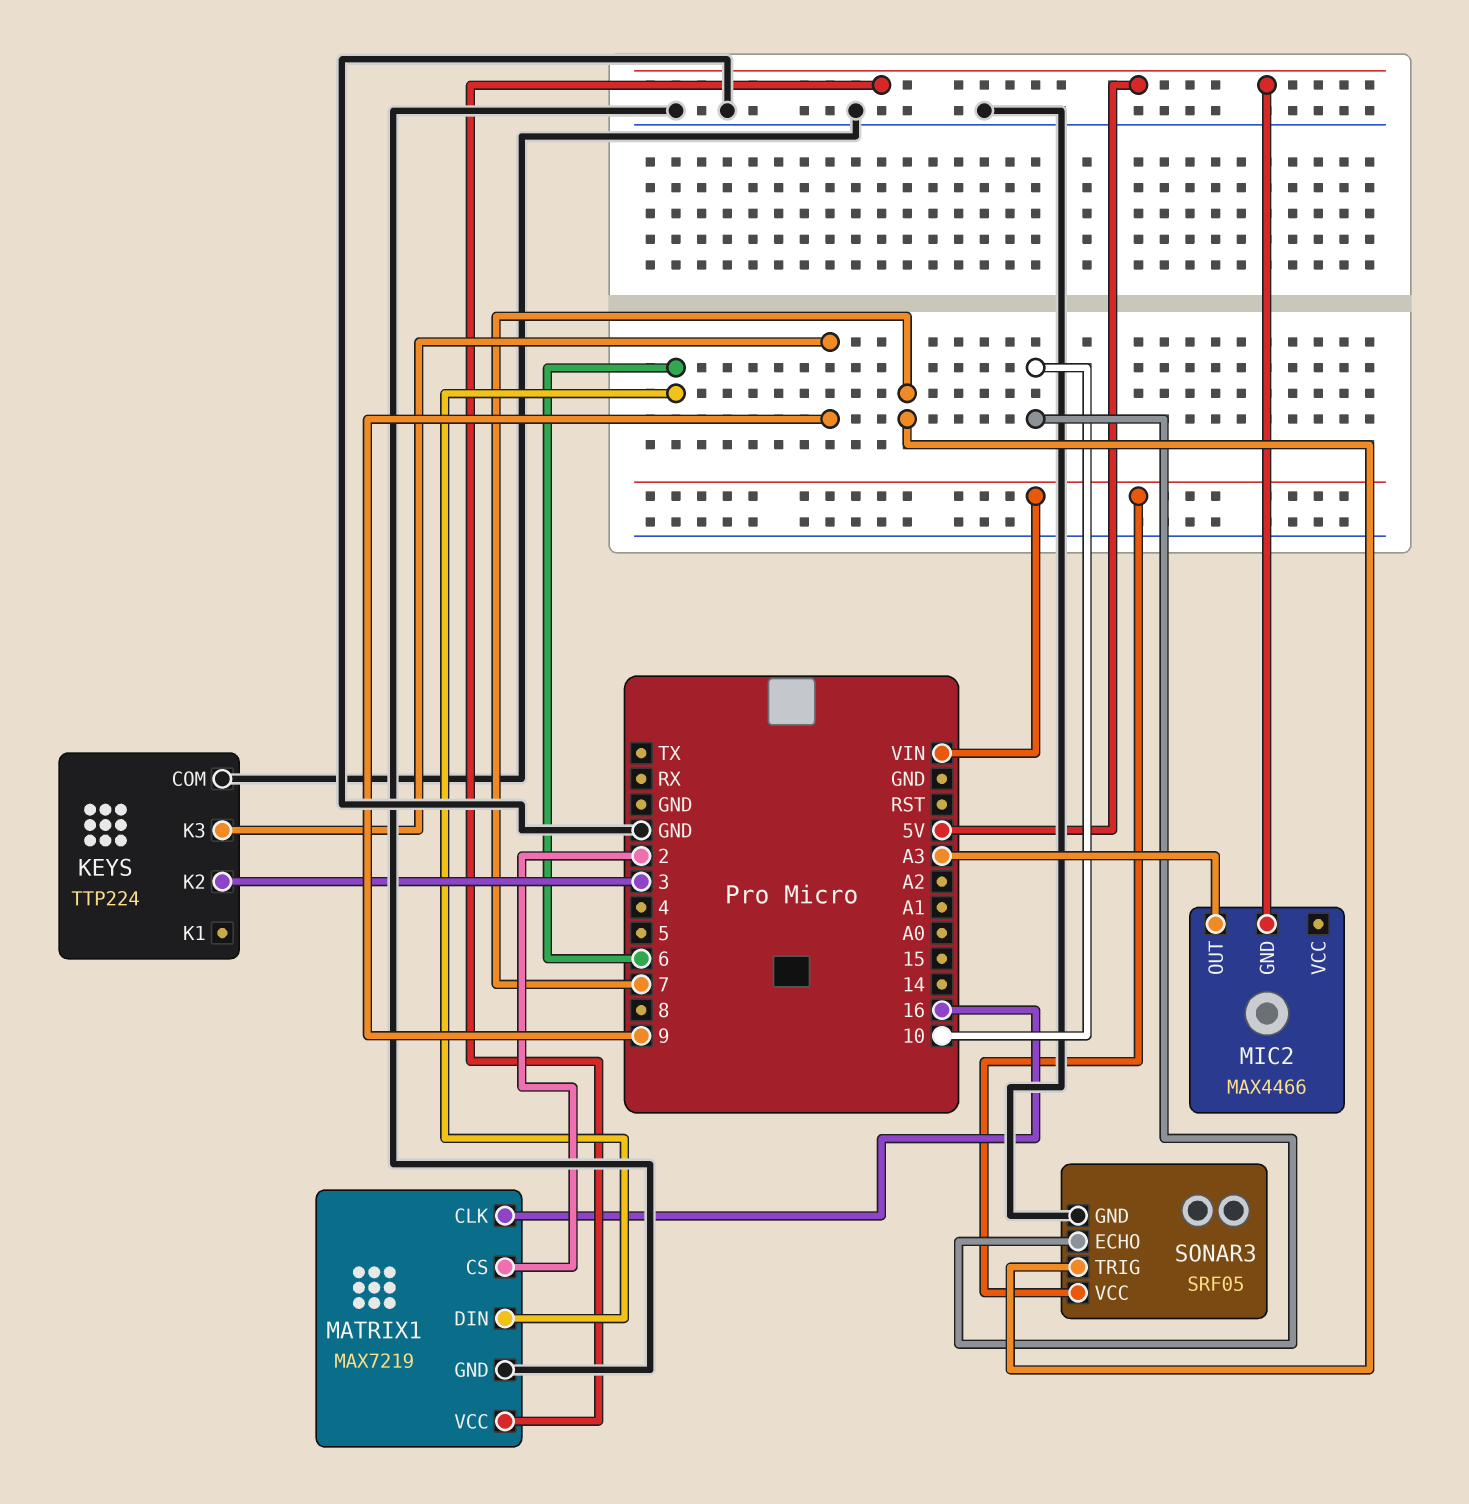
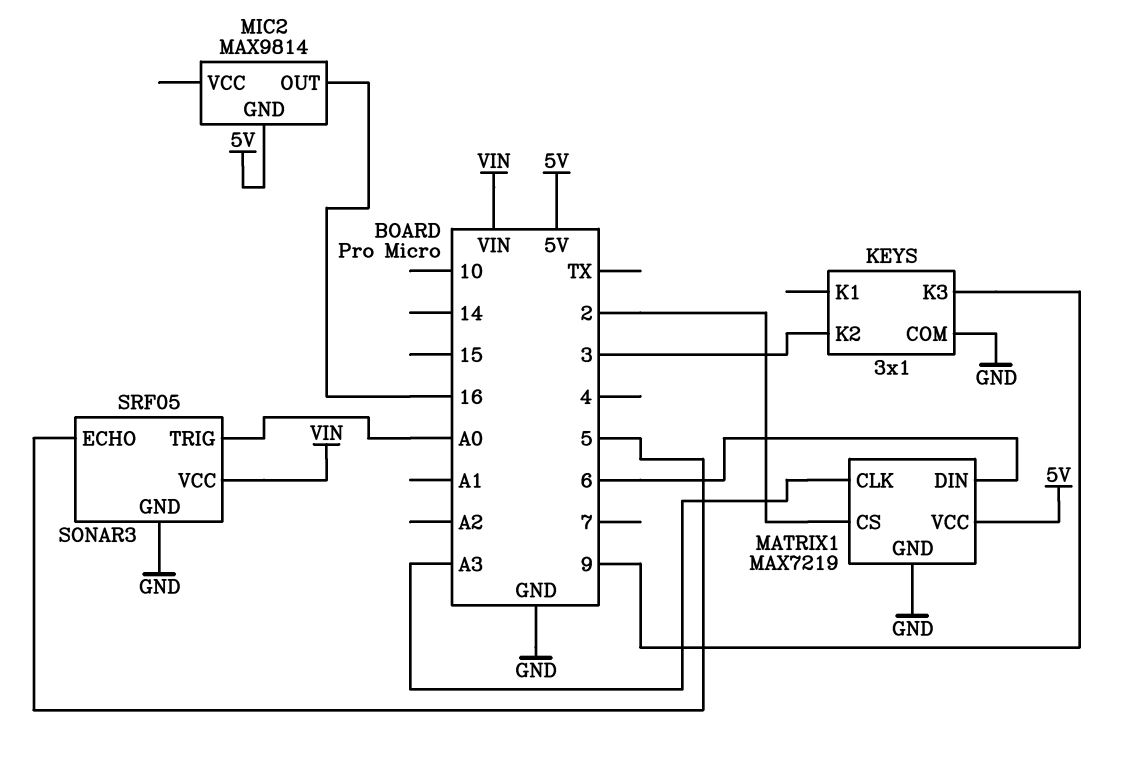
KEYS: TTP224 -> 3x1
MATRIX1 pin CLK: 16 -> A3
MIC2: MAX4466 -> MAX9814
MIC2 pin OUT: A3 -> 16
SONAR3 pin ECHO: 10 -> 5
SONAR3 pin TRIG: 7 -> A0

